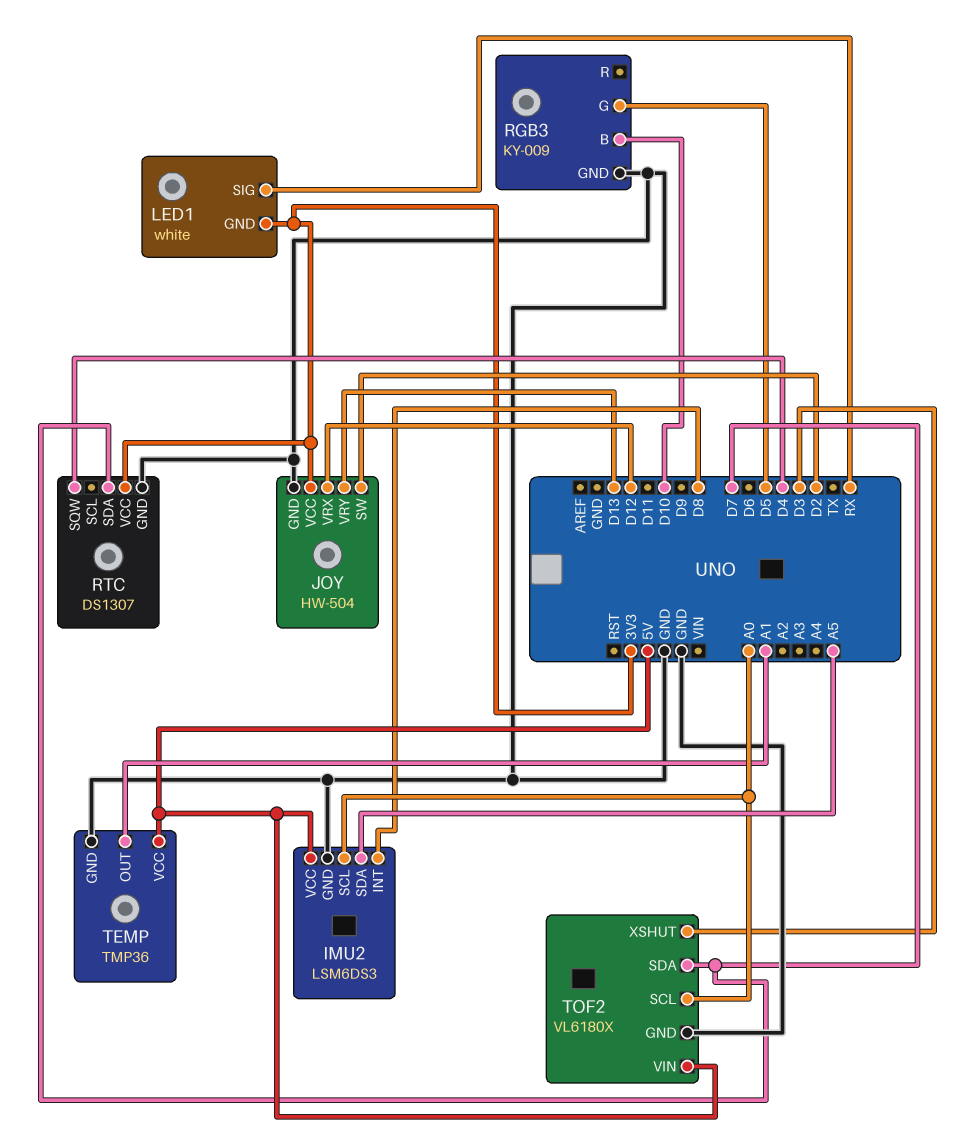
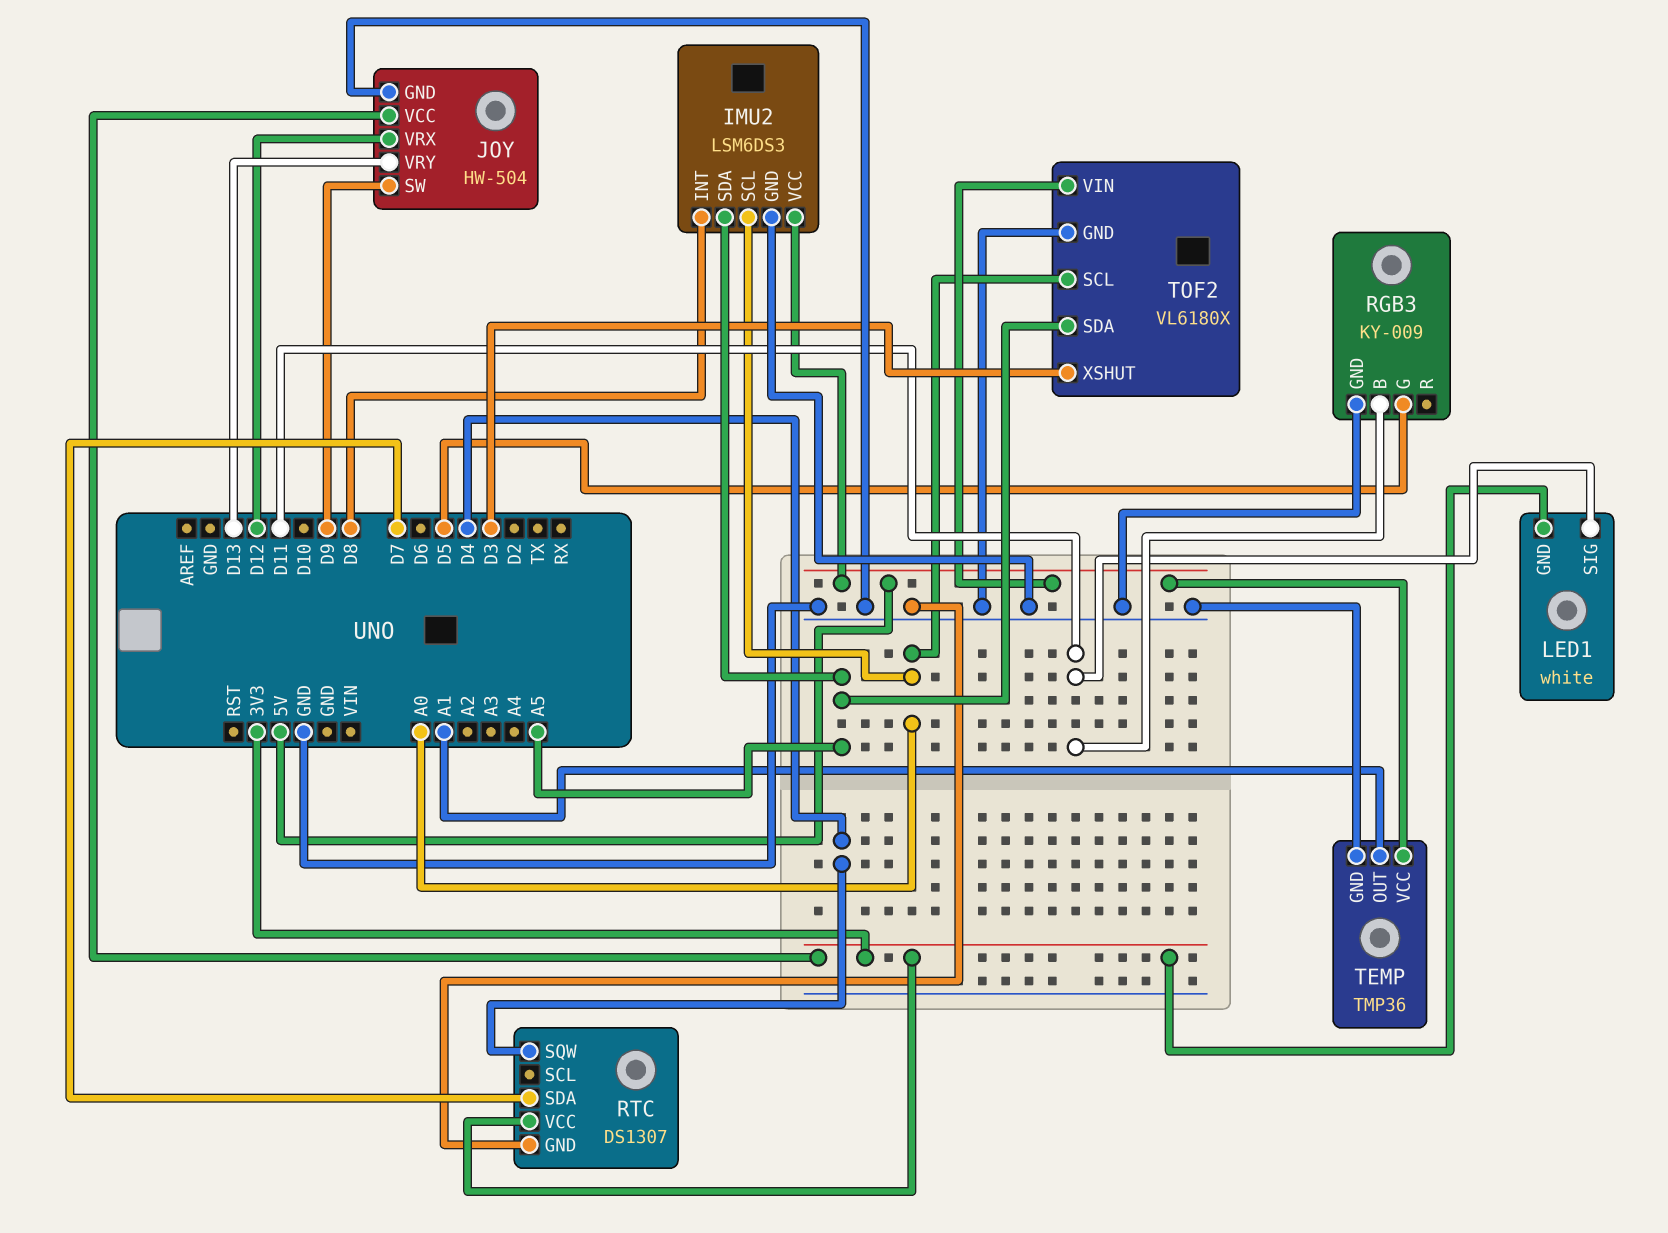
JOY pin SW: D2 -> D9
LED1 pin SIG: RX -> D11
RGB3 pin B: D10 -> D11
TOF2 pin SDA: D7 -> A5

